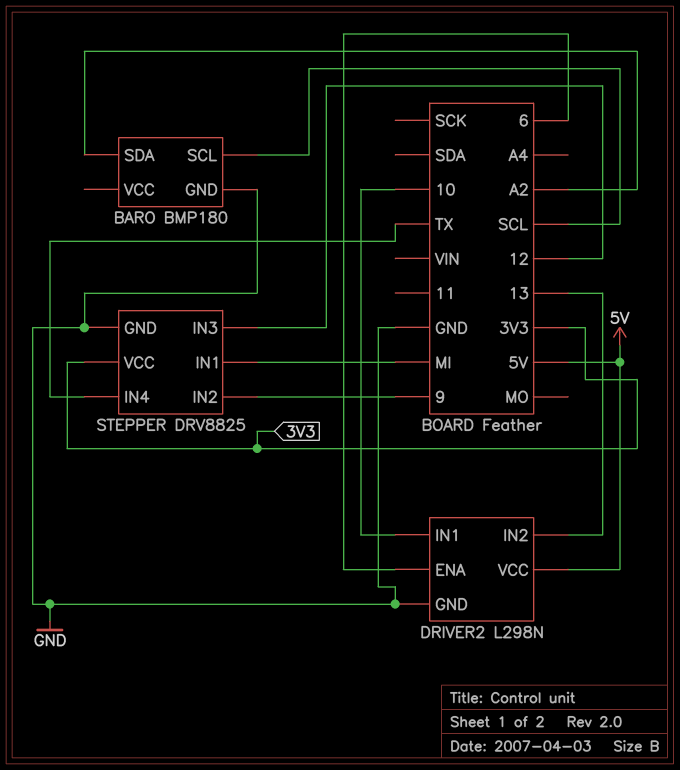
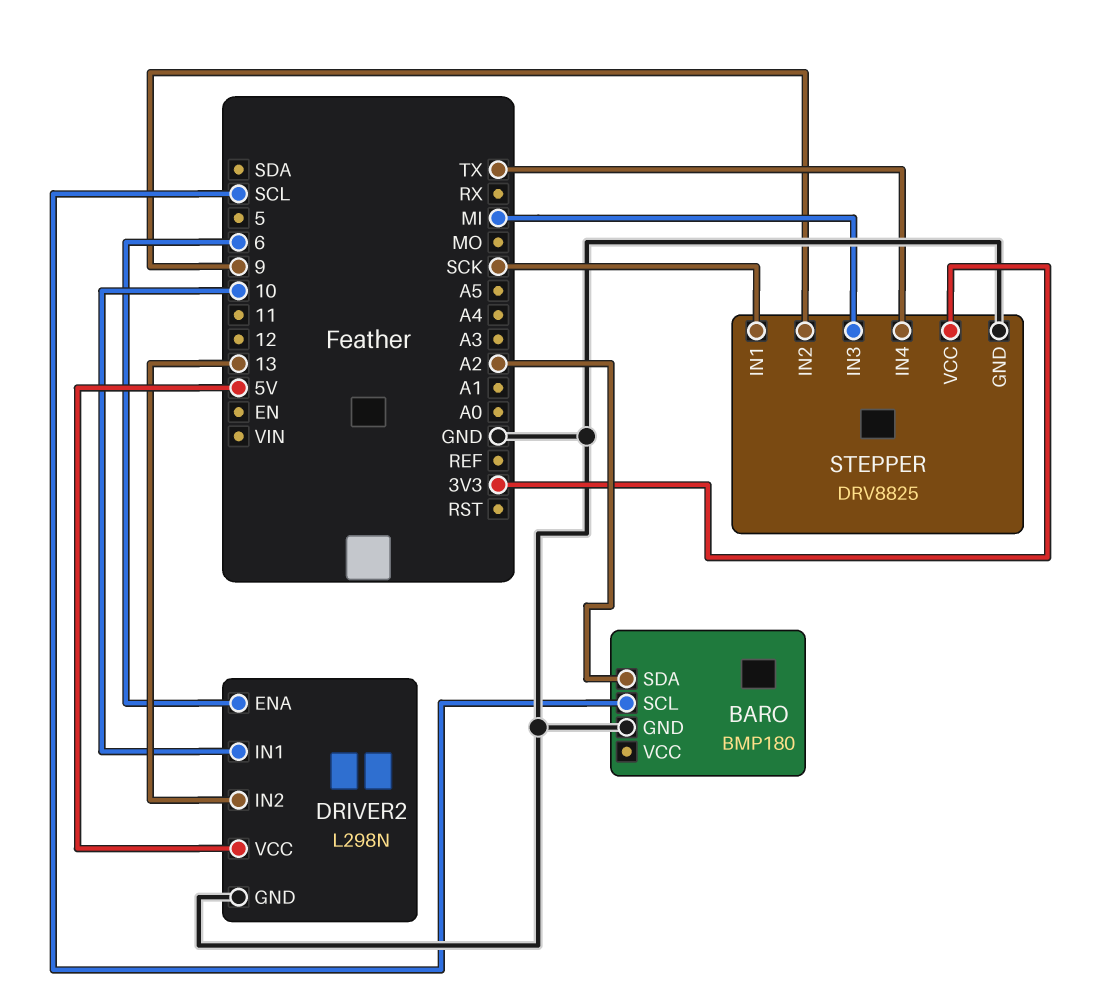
STEPPER pin IN1: MI -> SCK
STEPPER pin IN3: 12 -> MI

